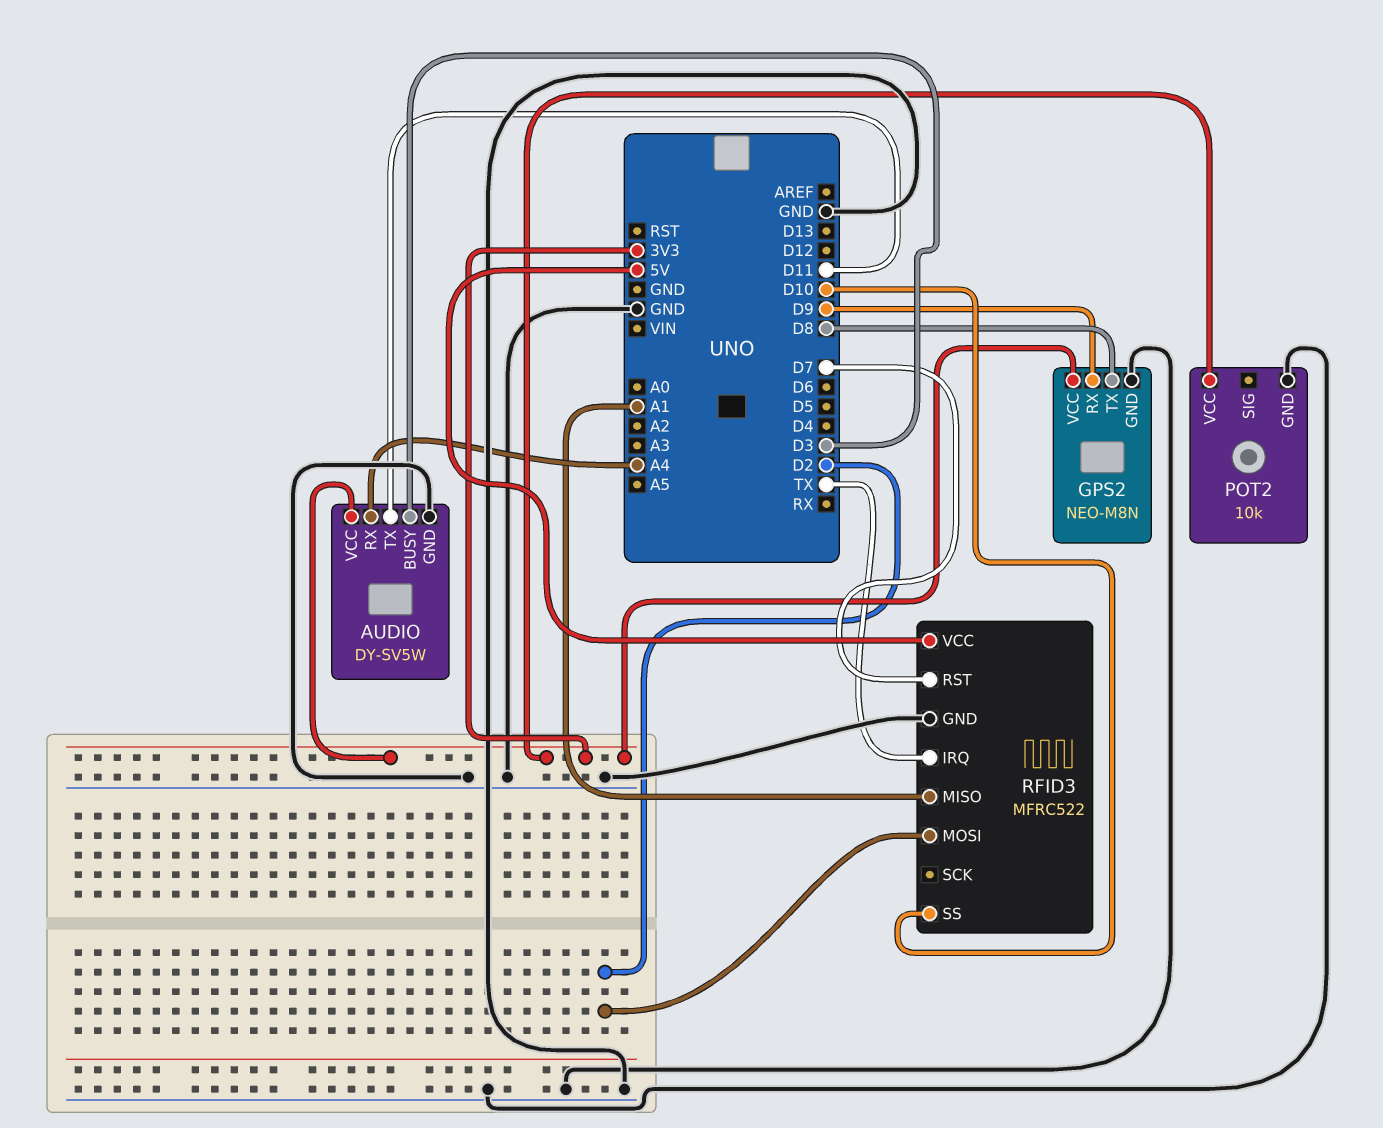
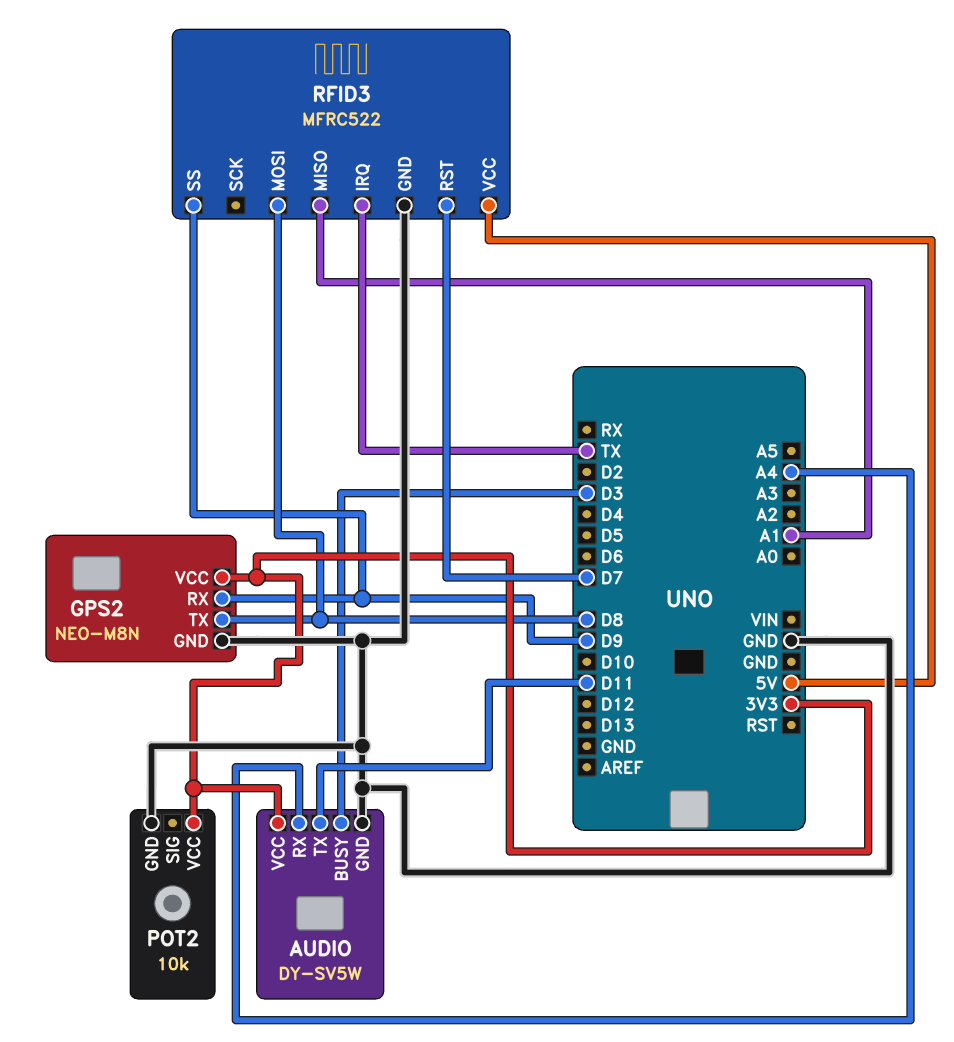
RFID3 pin MOSI: D2 -> D8
RFID3 pin SS: D10 -> D9

